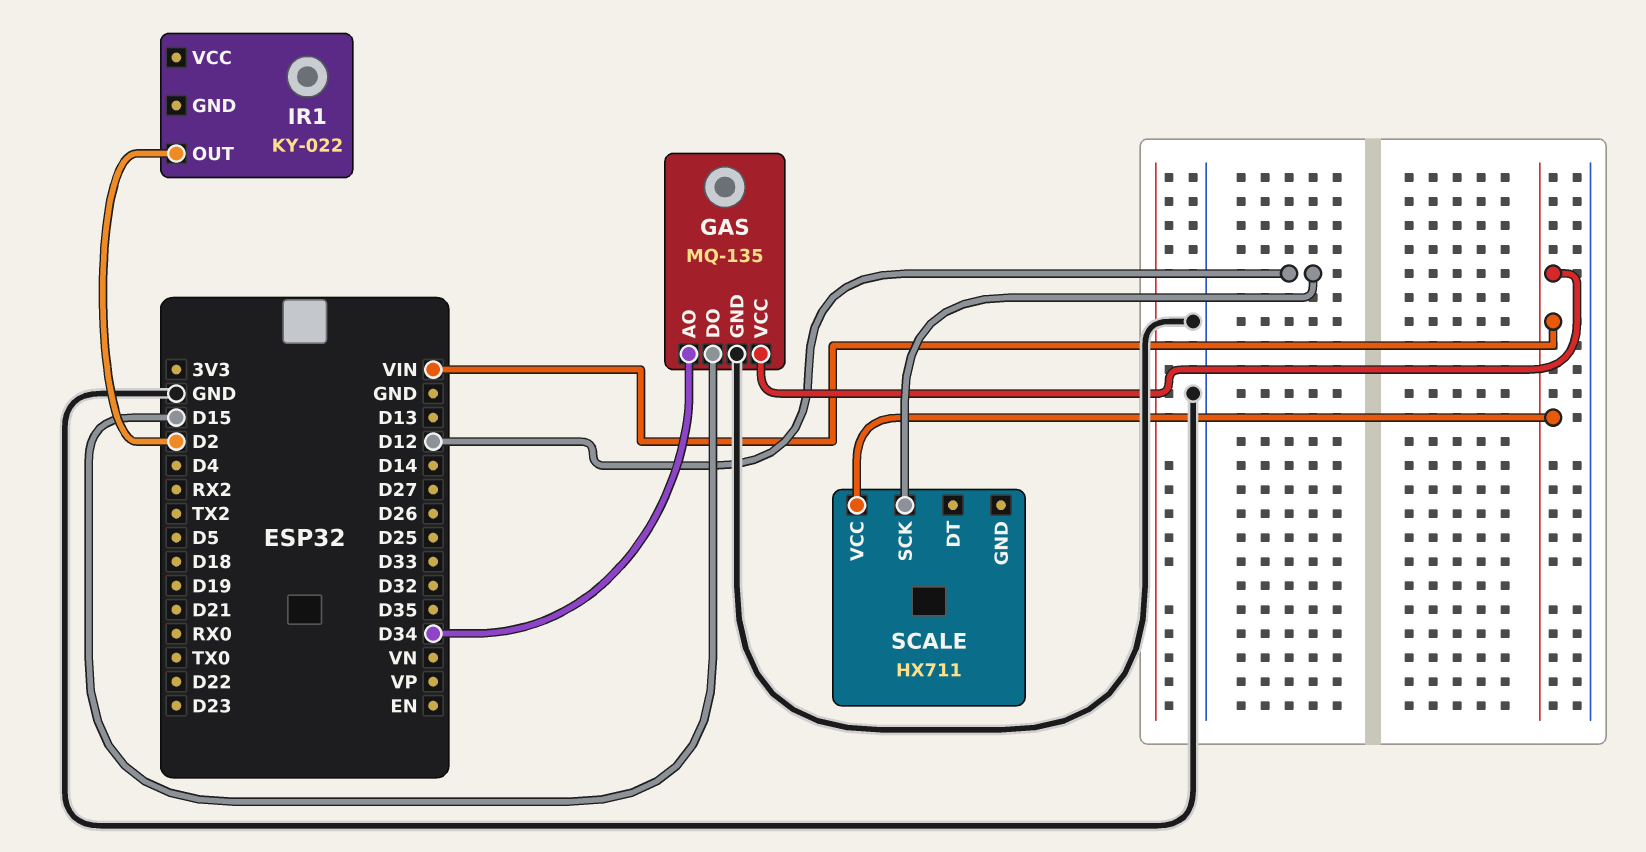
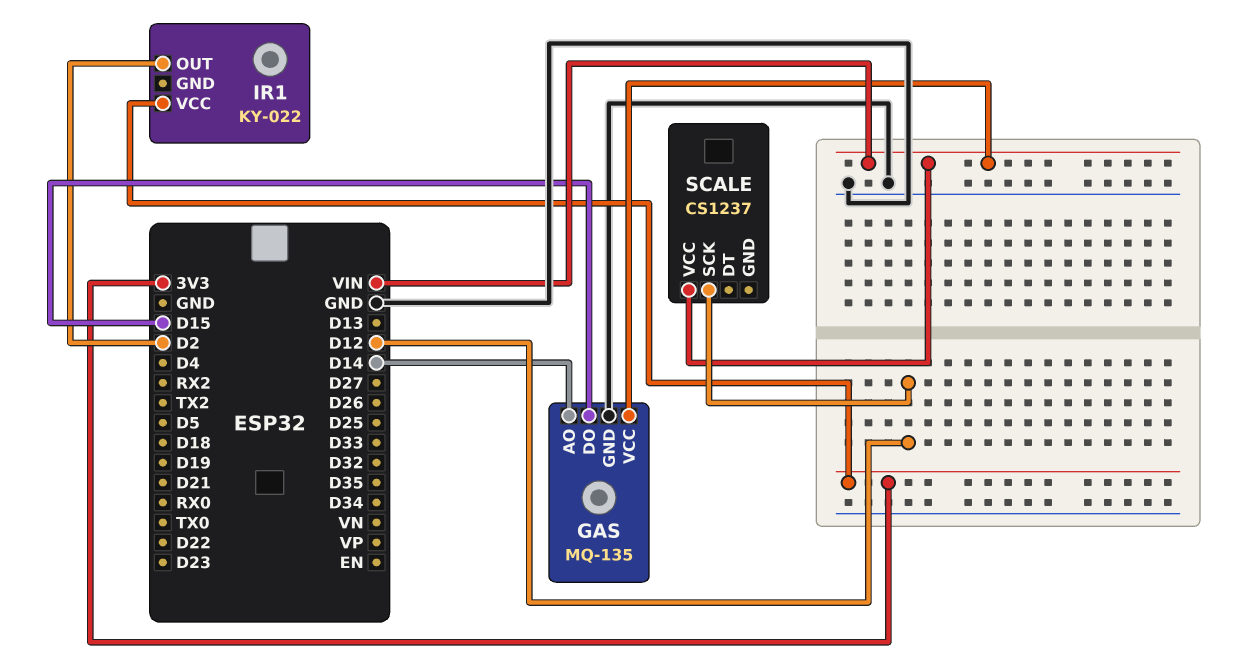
GAS pin AO: D34 -> D14
IR1 pin VCC: none -> 3V3
SCALE: HX711 -> CS1237

